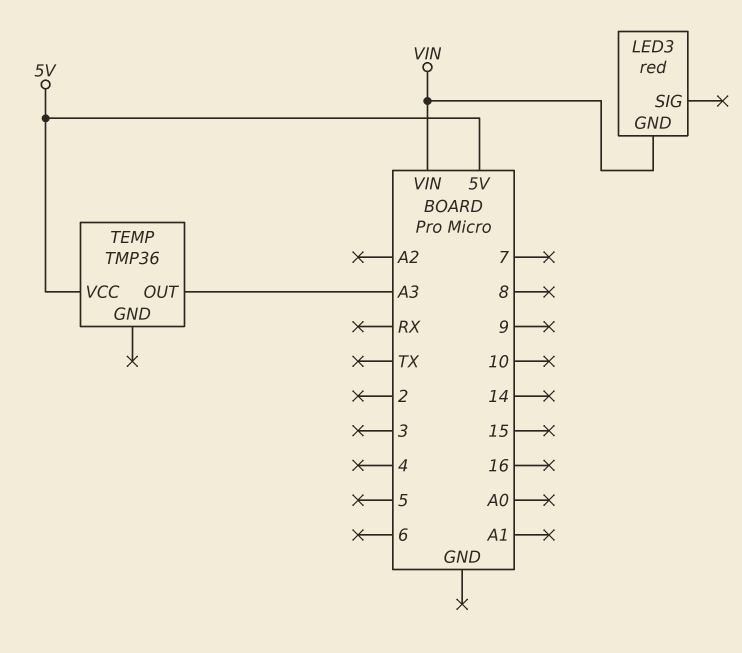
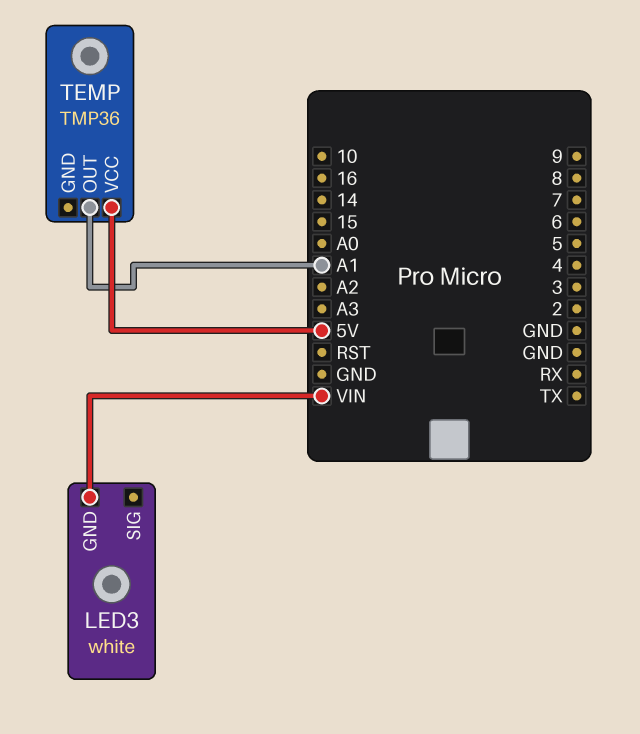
LED3: red -> white
TEMP pin OUT: A3 -> A1

